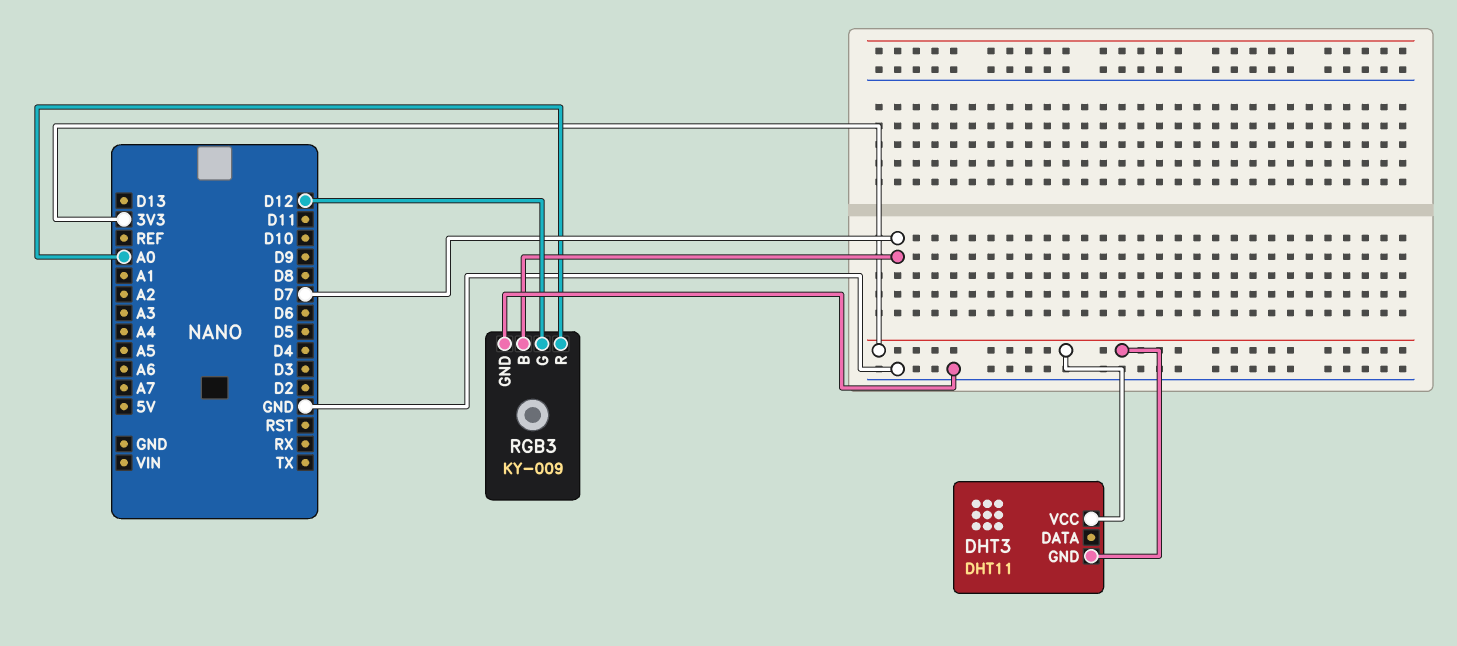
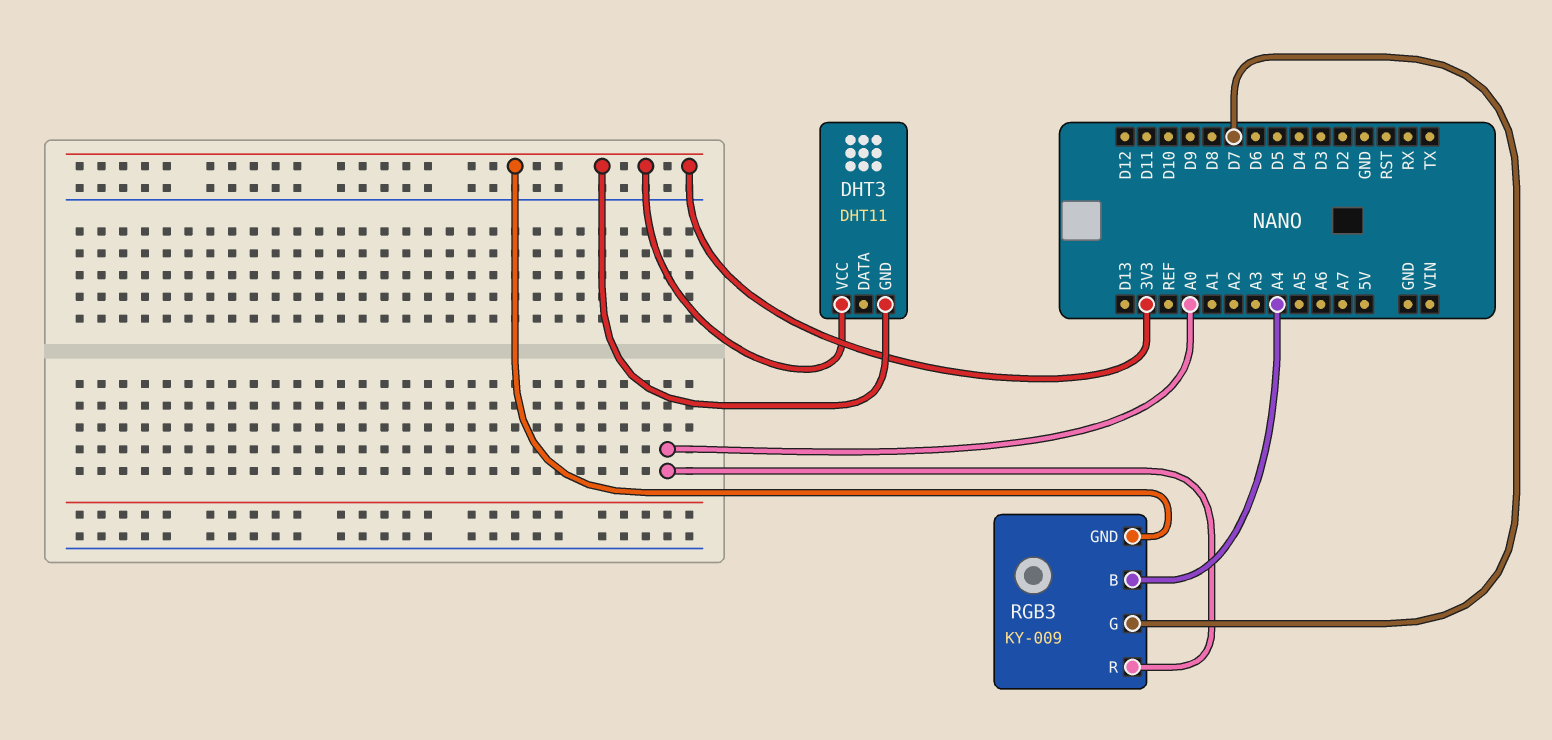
RGB3 pin B: D7 -> A4
RGB3 pin G: D12 -> D7
RGB3 pin GND: GND -> 3V3

